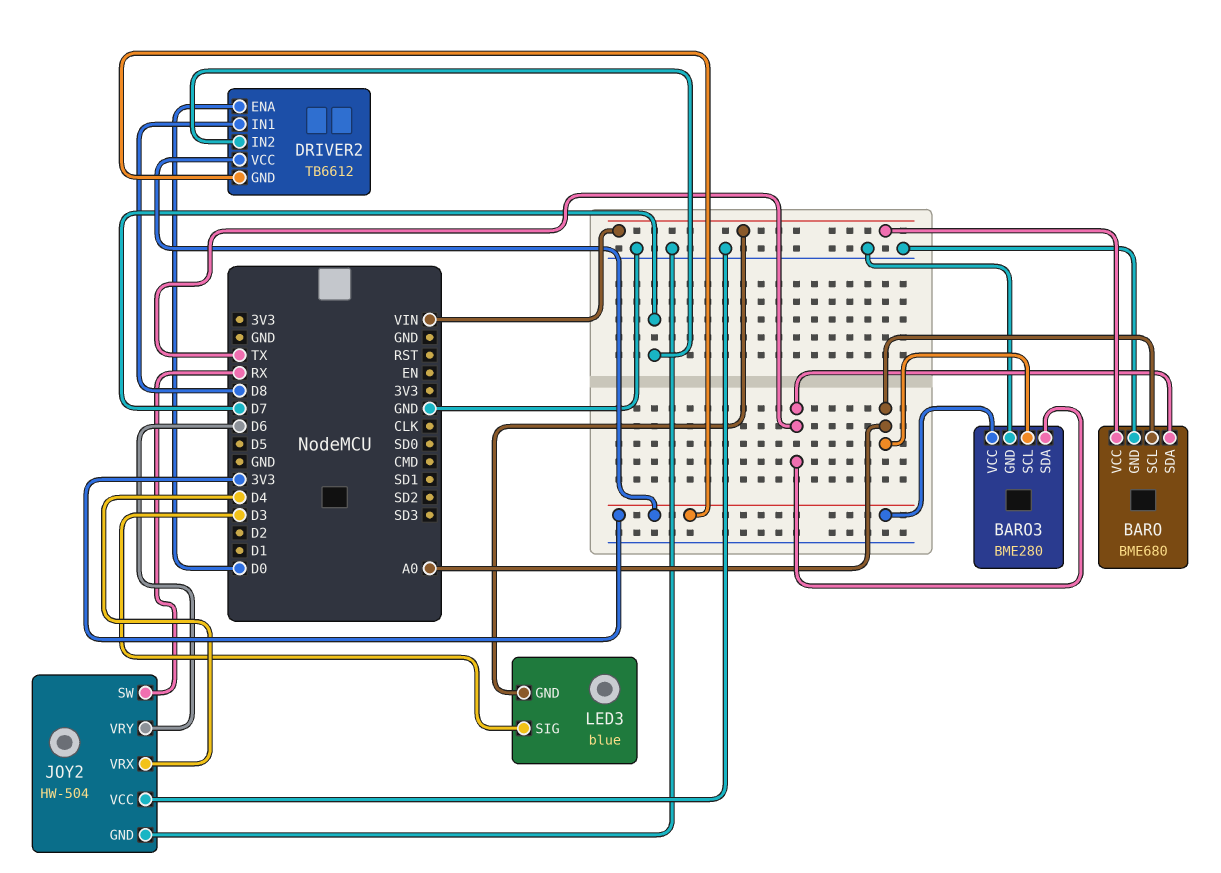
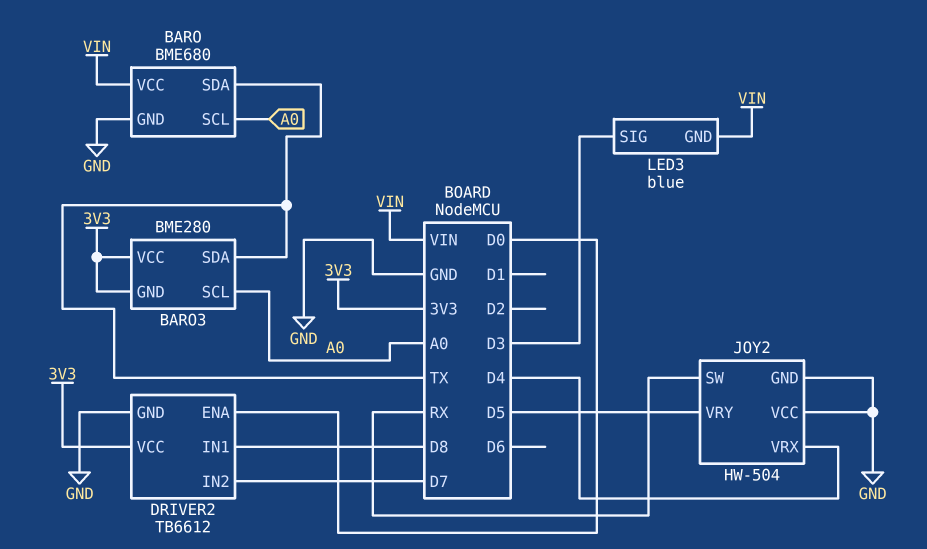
BARO3 pin GND: GND -> 3V3
DRIVER2 pin GND: 3V3 -> GND
JOY2 pin VRY: D6 -> D5

